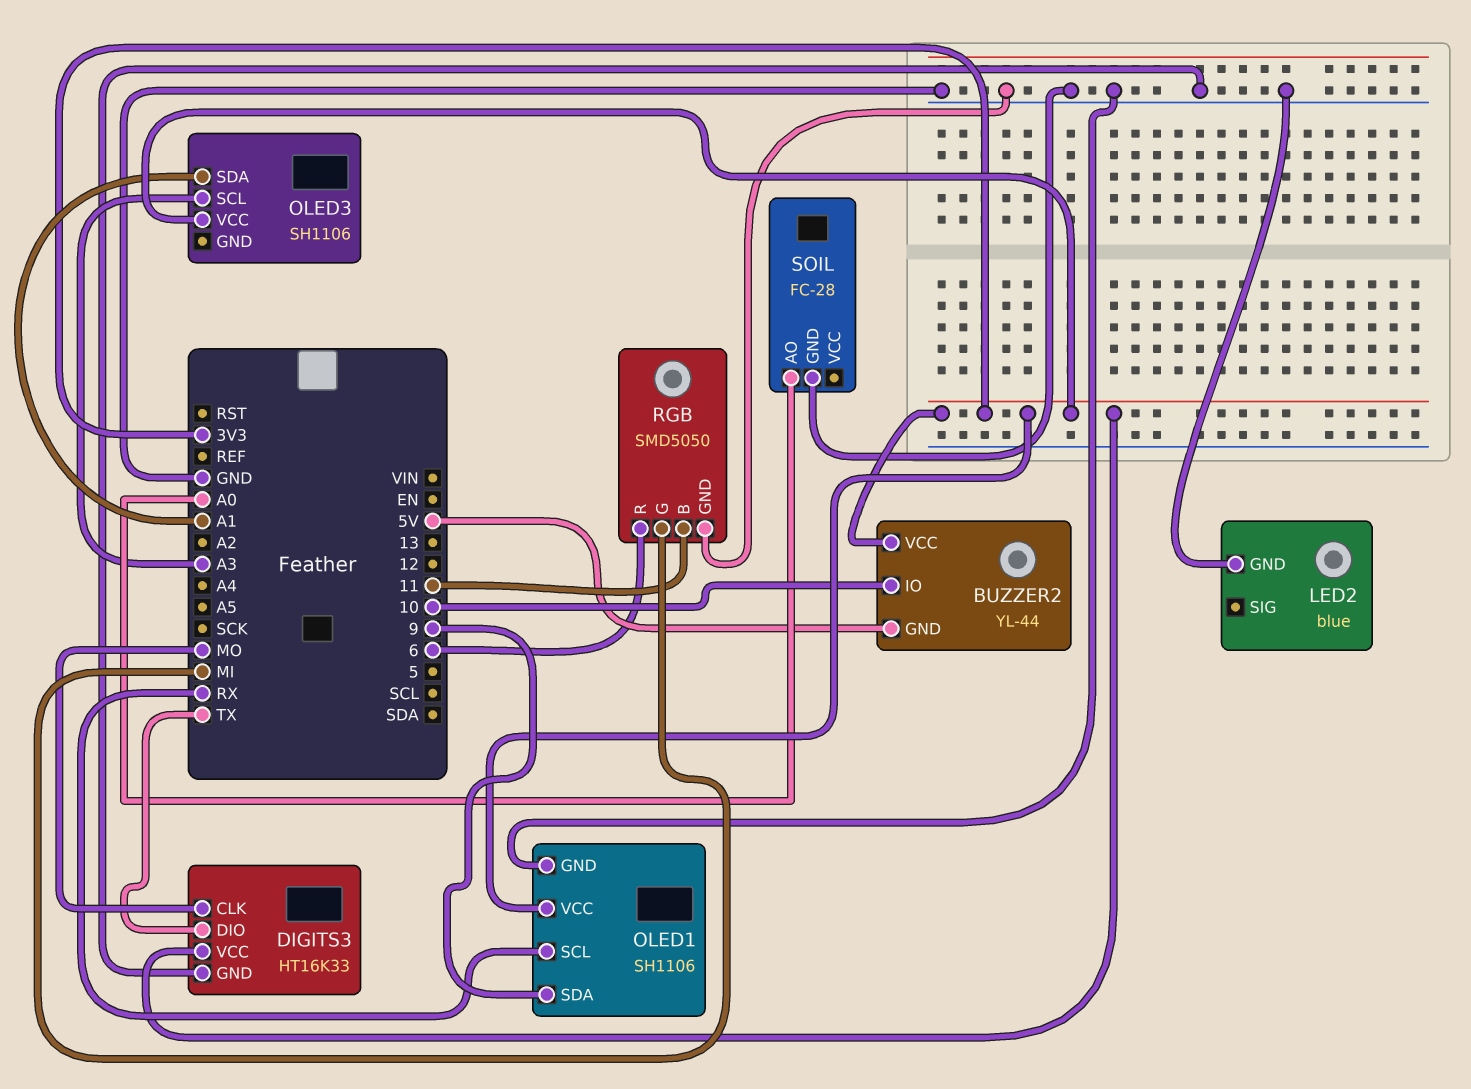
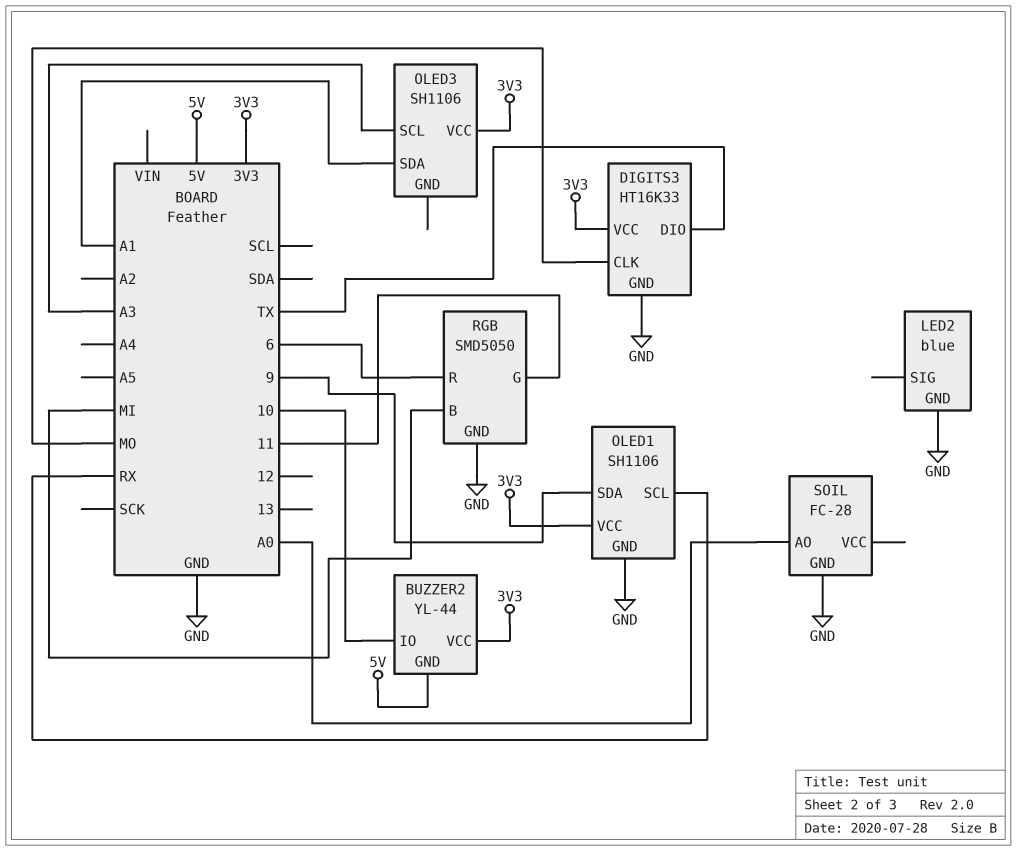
RGB pin B: 11 -> MI
RGB pin G: MI -> 11

